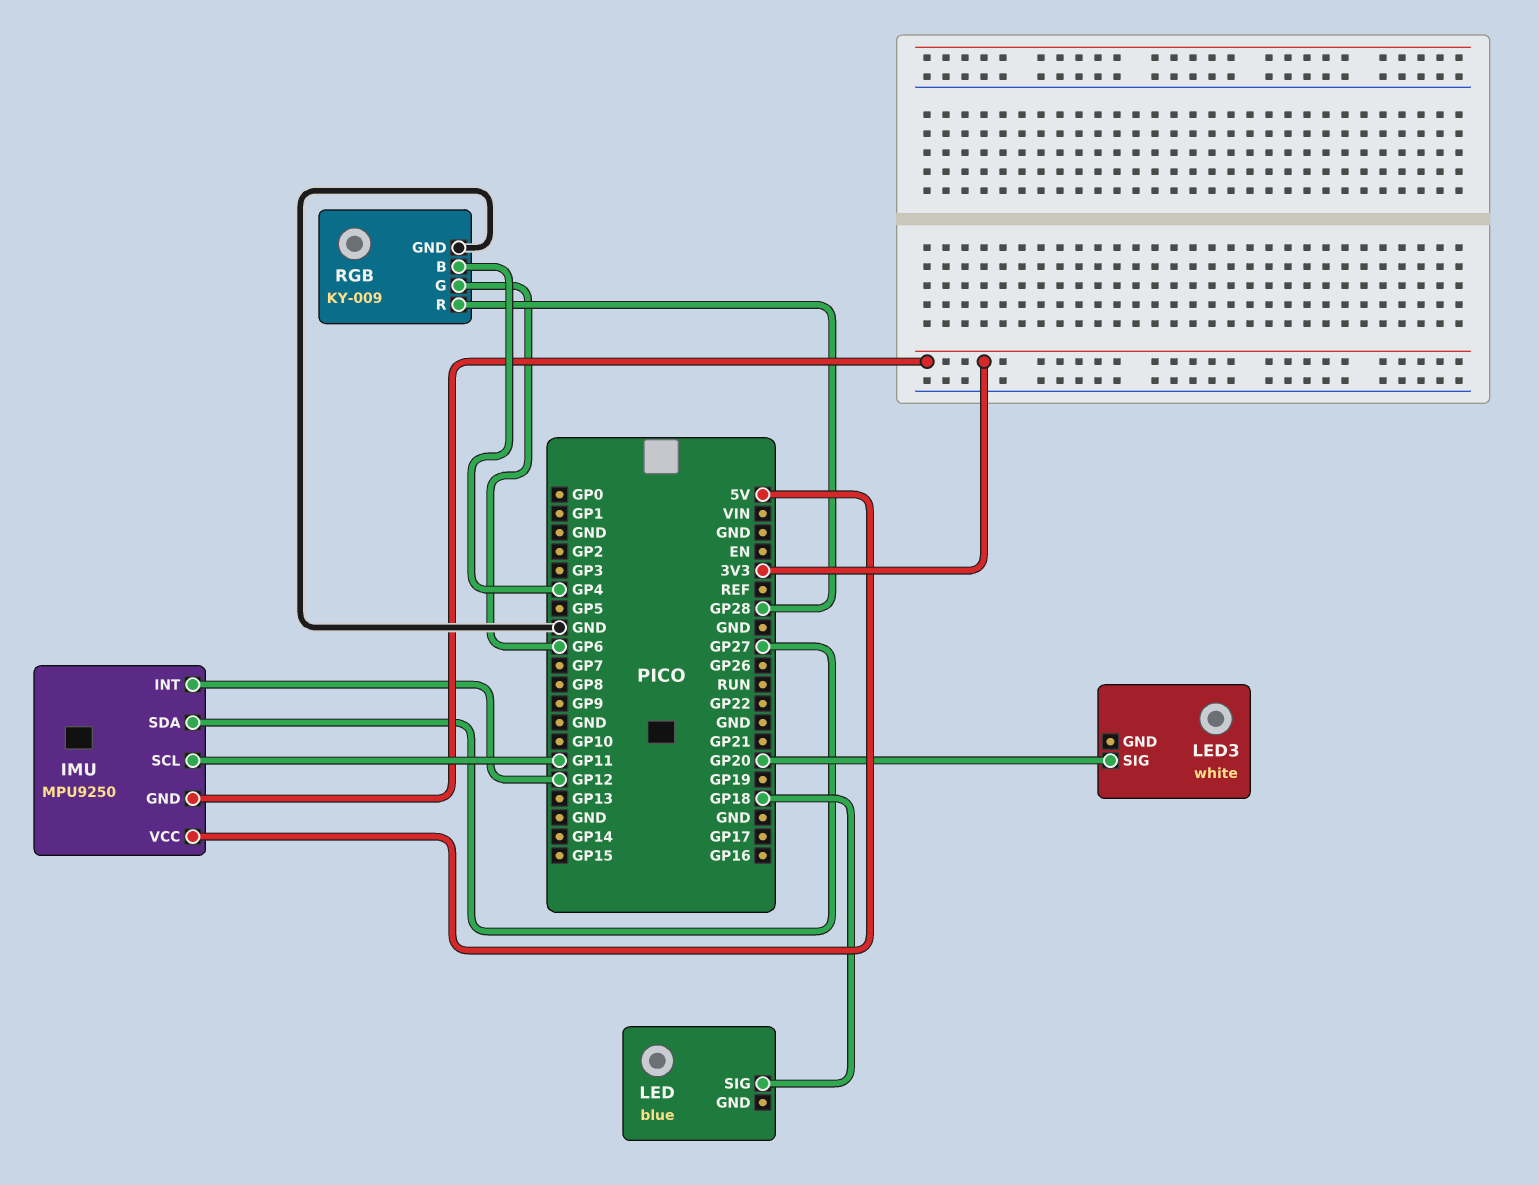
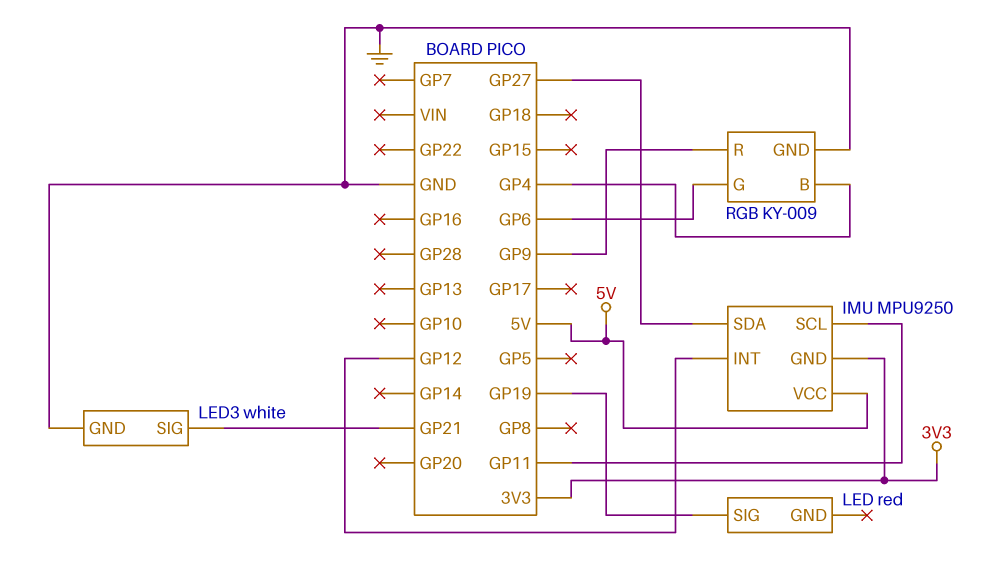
LED: blue -> red
LED pin SIG: GP18 -> GP19
LED3 pin GND: none -> GND
LED3 pin SIG: GP20 -> GP21
RGB pin R: GP28 -> GP9

